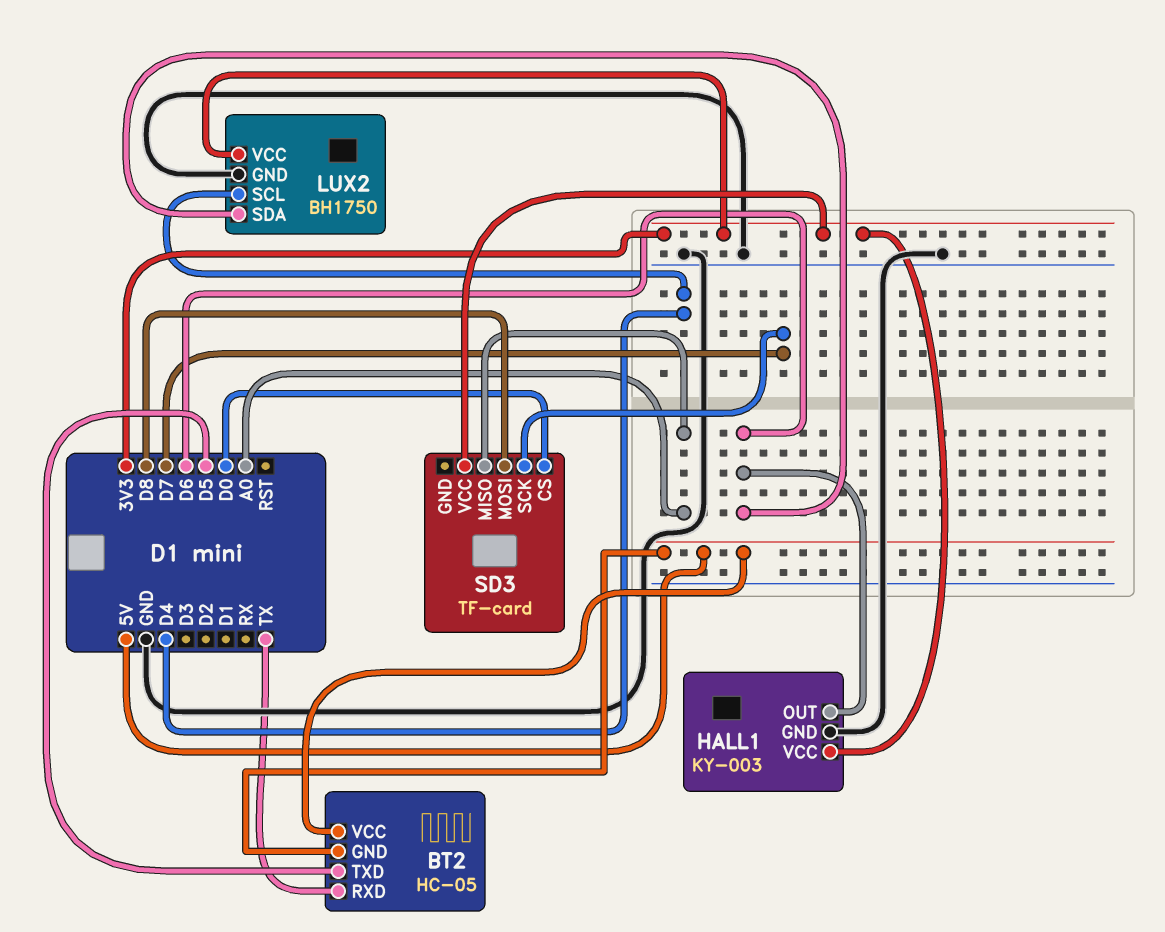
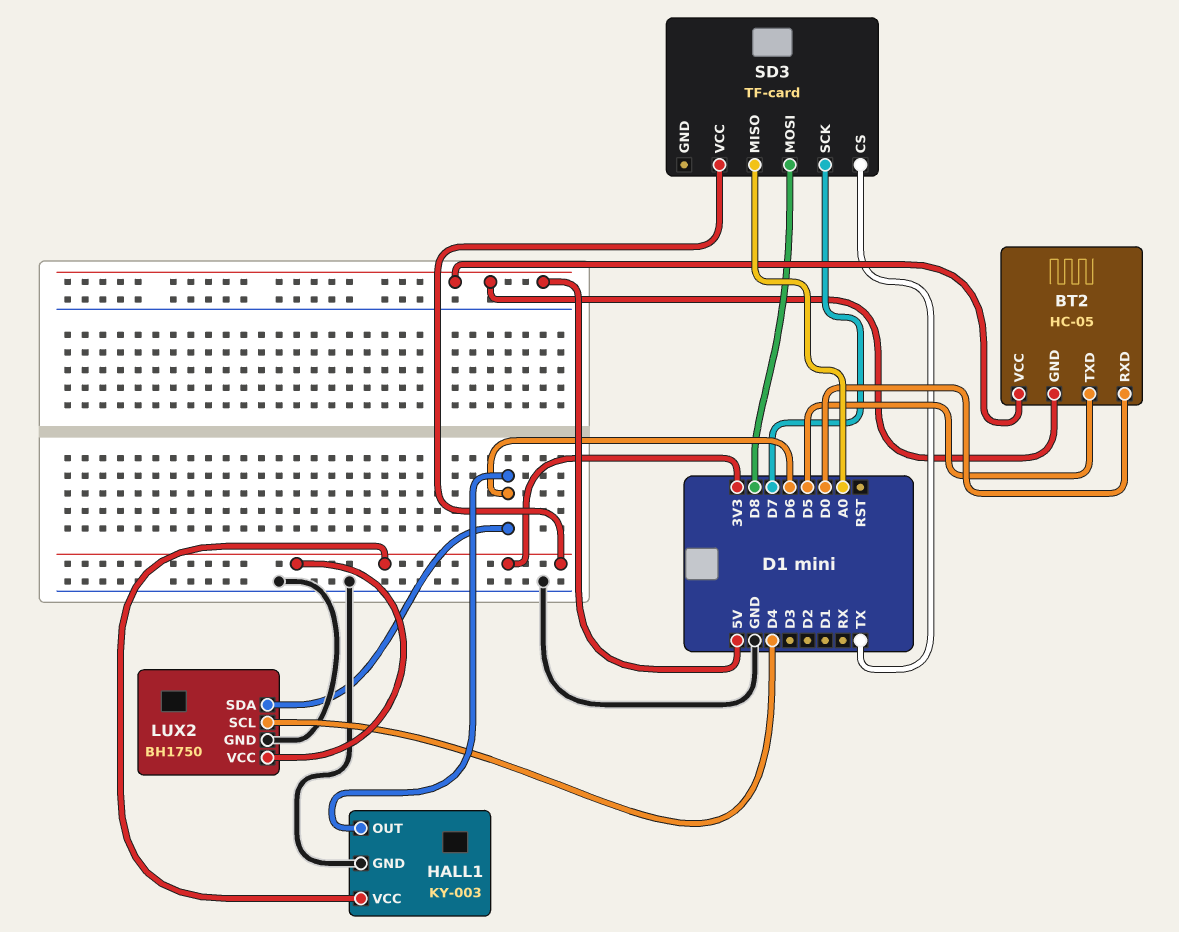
BT2 pin RXD: TX -> D0
SD3 pin CS: D0 -> TX

